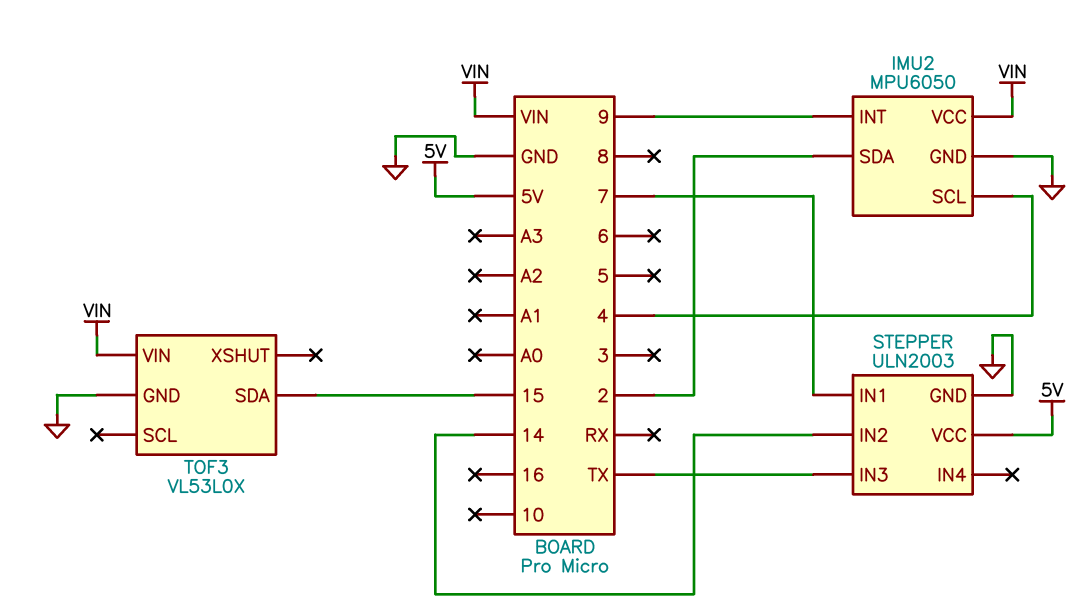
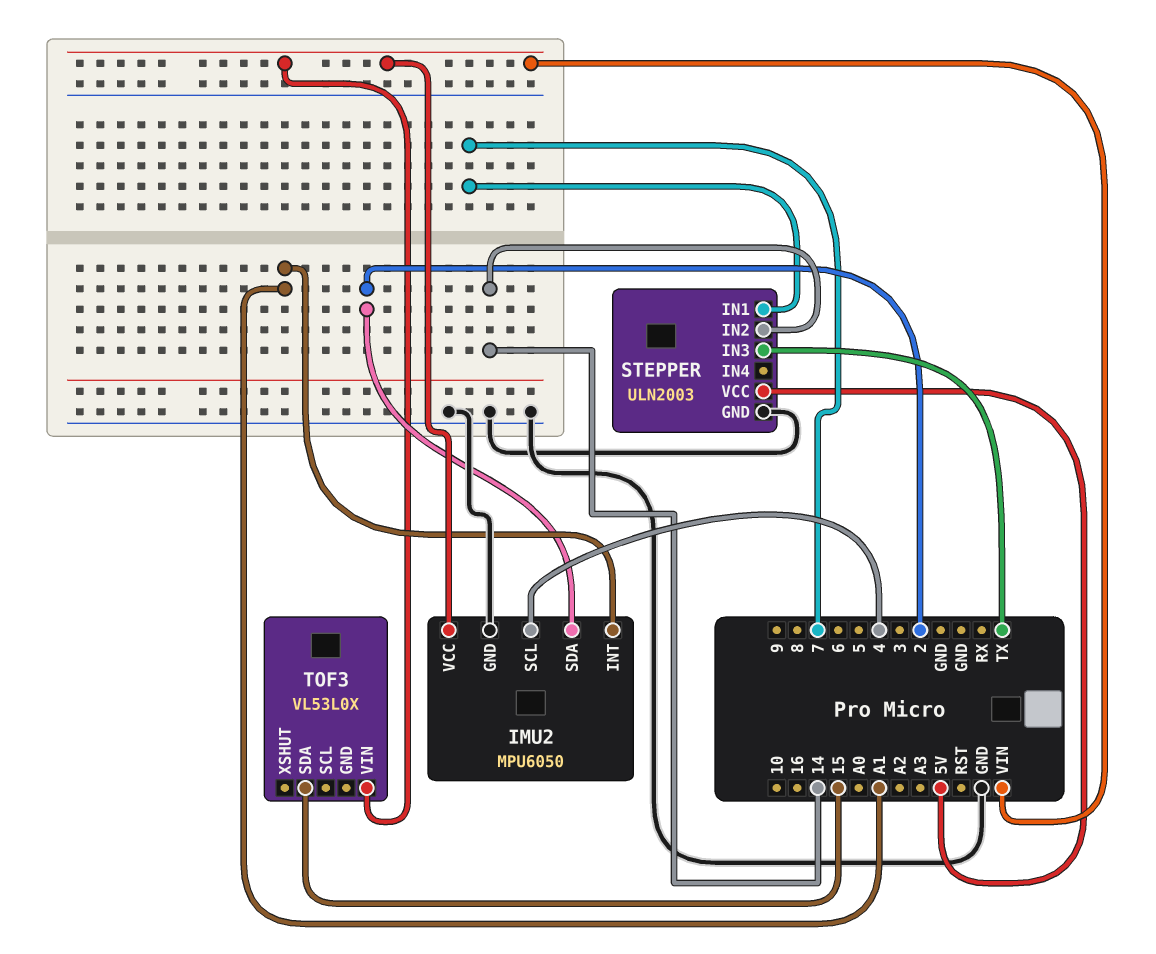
IMU2 pin INT: 9 -> A1
TOF3 pin GND: GND -> none

